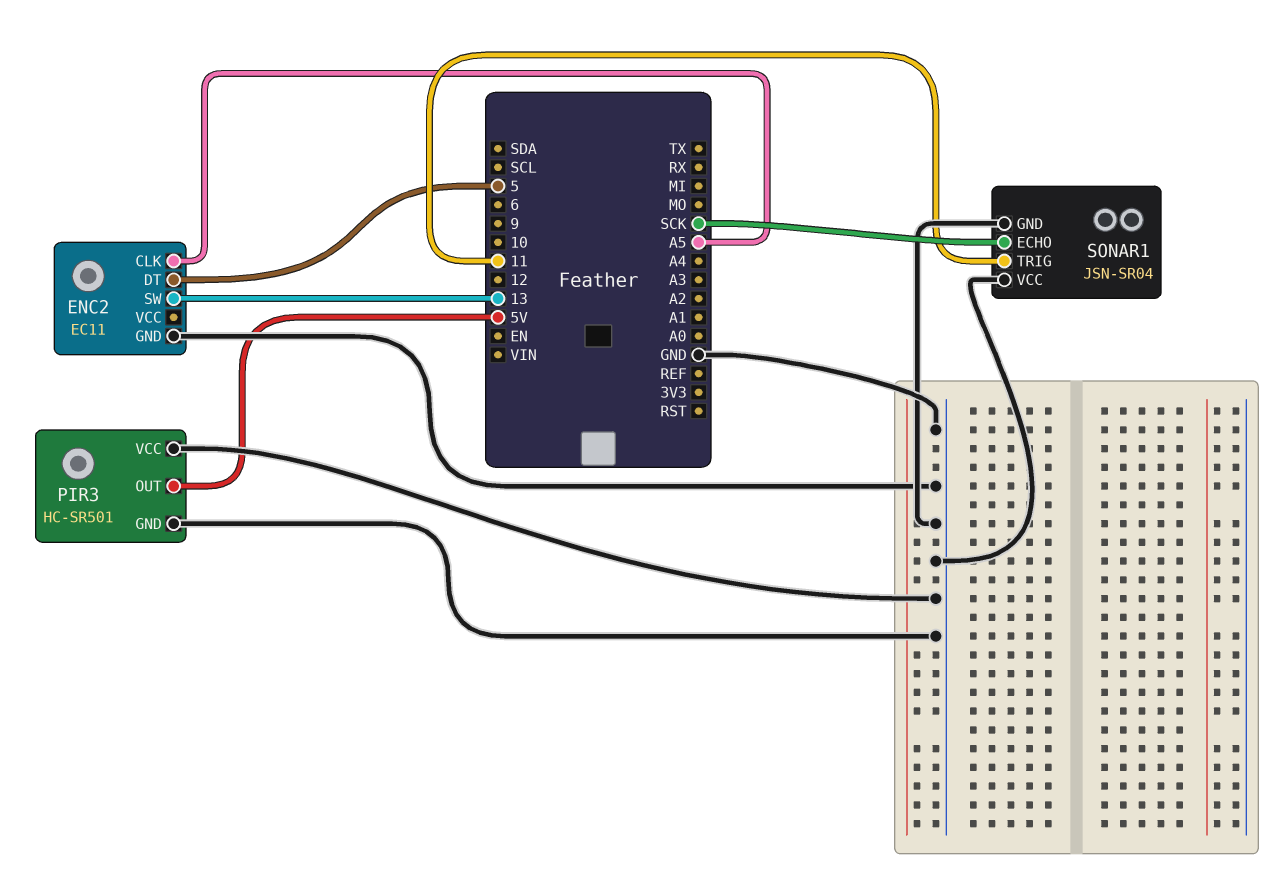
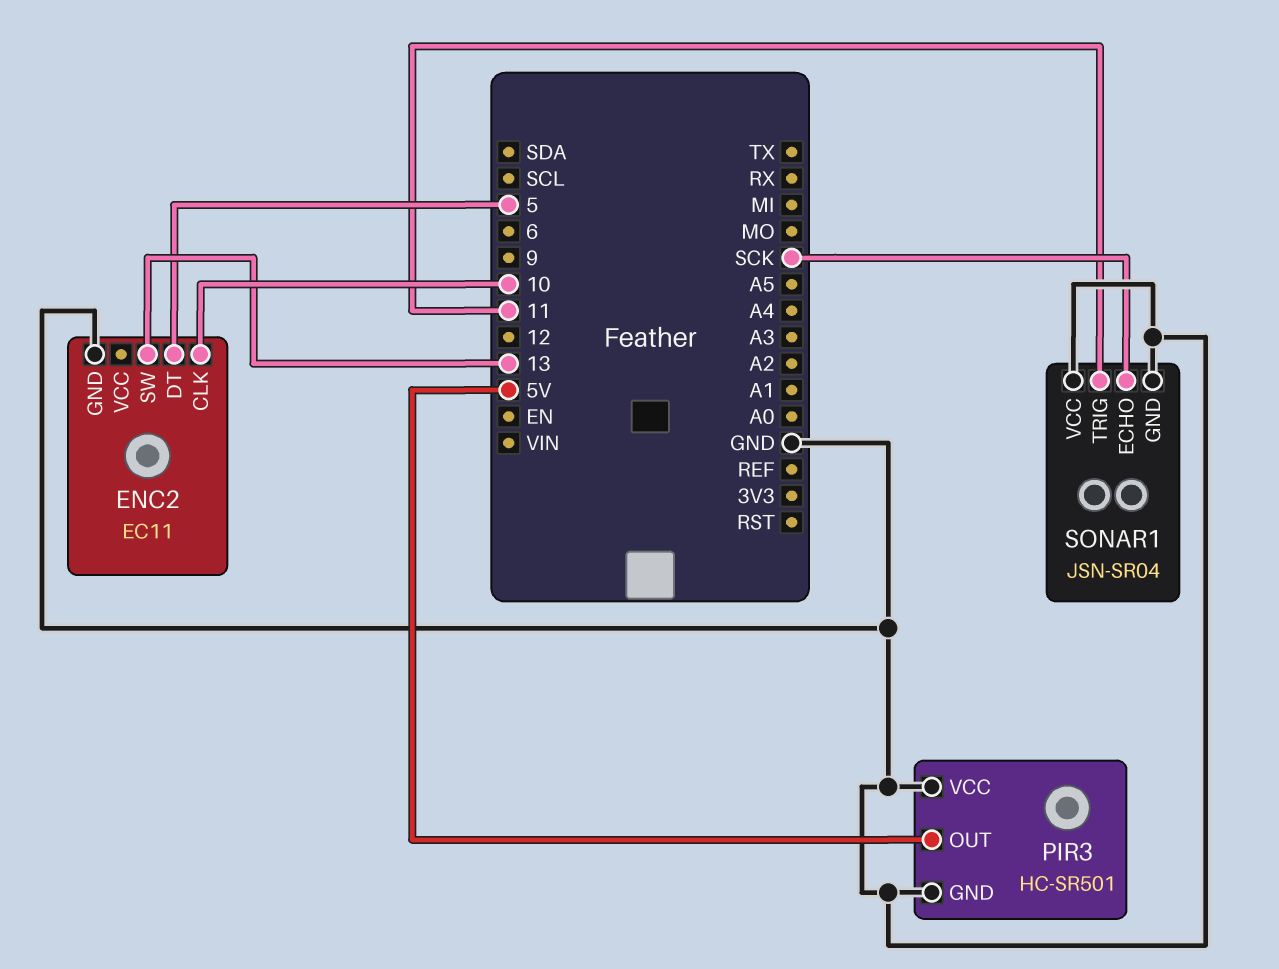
ENC2 pin CLK: A5 -> 10

